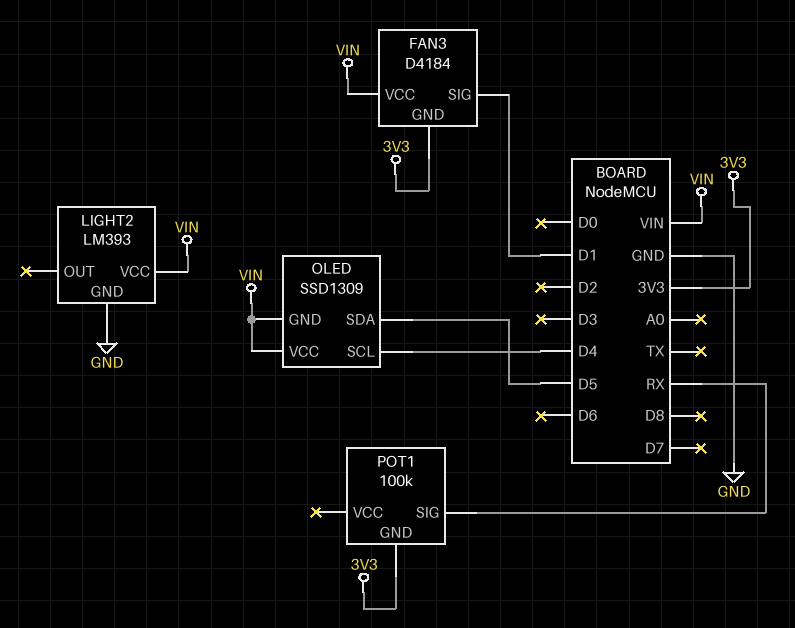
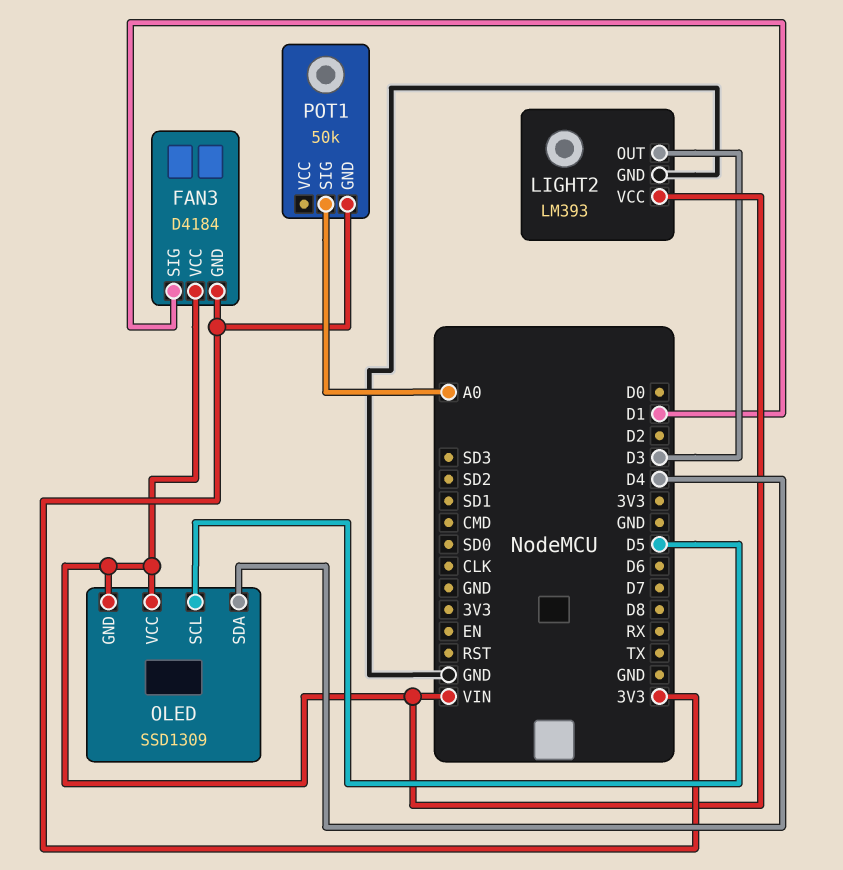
LIGHT2 pin OUT: none -> D3
OLED pin SCL: D4 -> D5
OLED pin SDA: D5 -> D4
POT1: 100k -> 50k
POT1 pin SIG: RX -> A0

